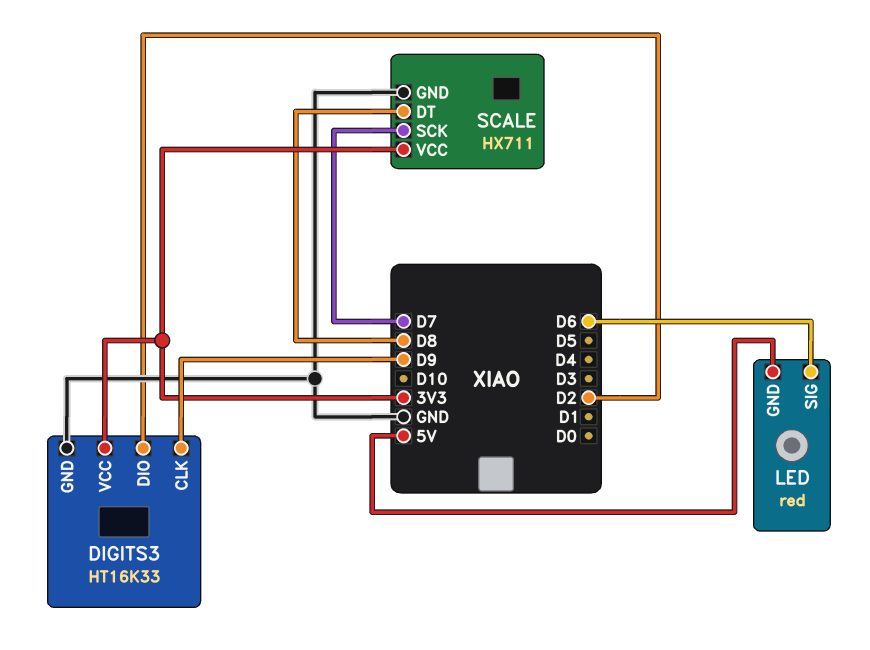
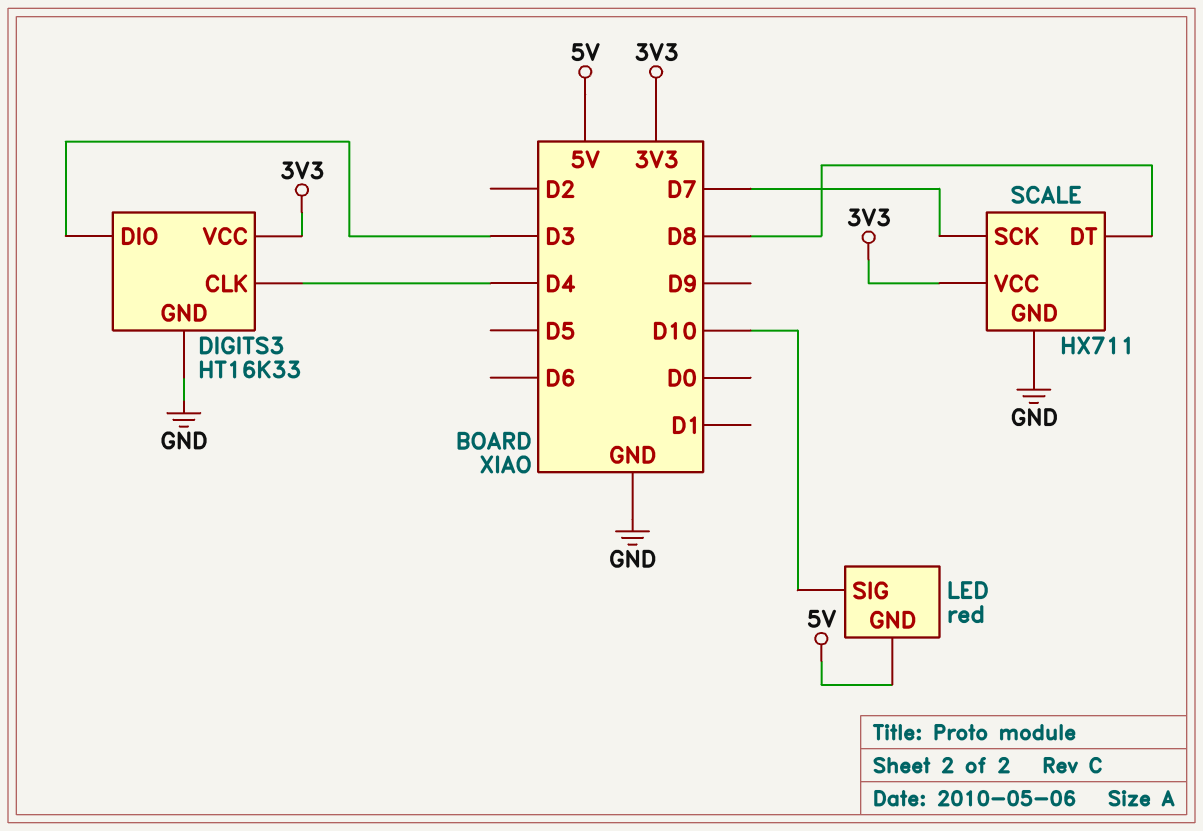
DIGITS3 pin CLK: D9 -> D4
DIGITS3 pin DIO: D2 -> D3
LED pin SIG: D6 -> D10

